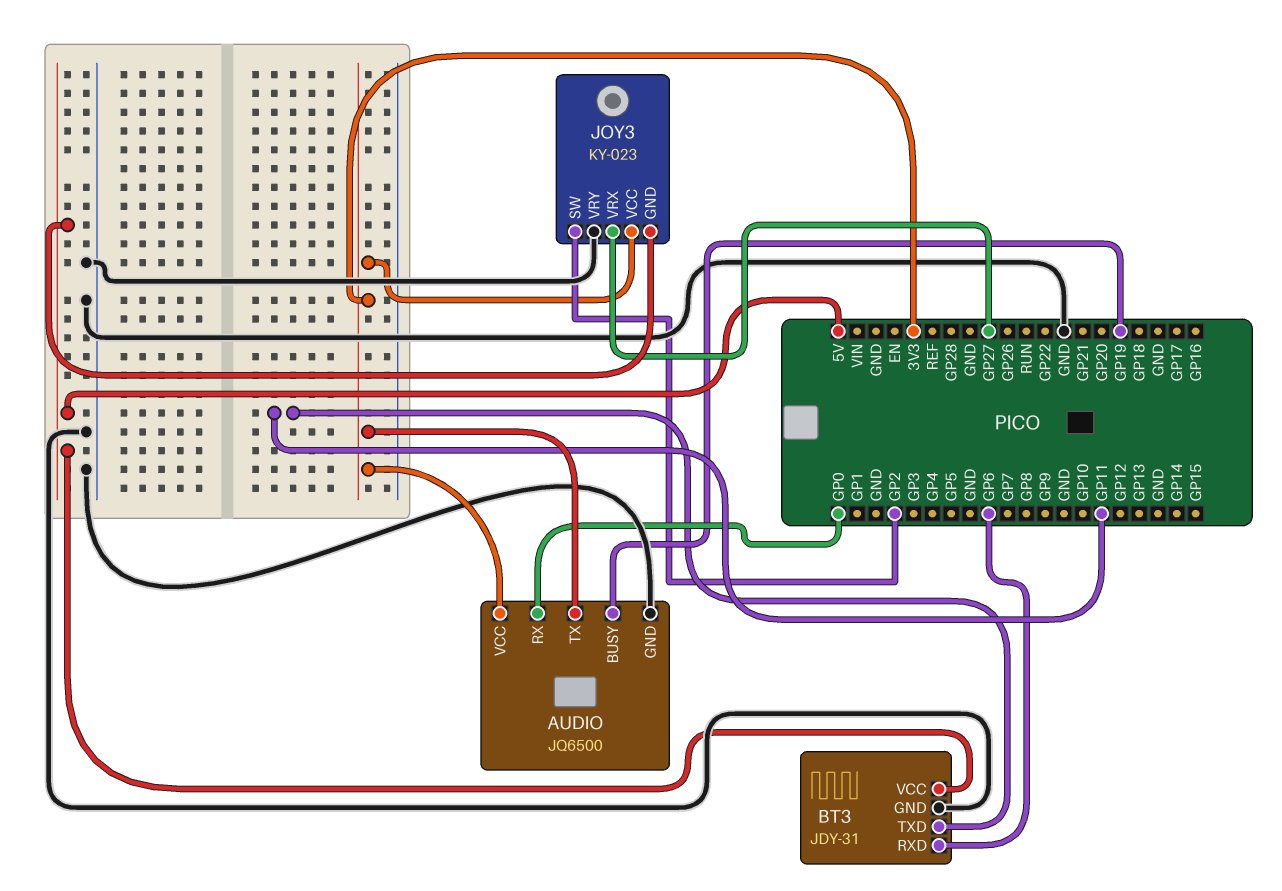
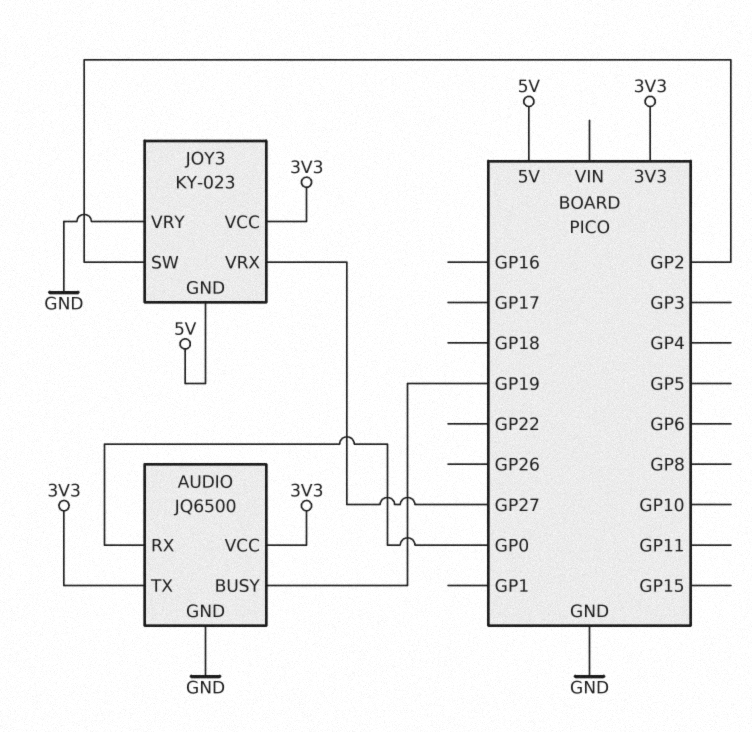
BT3: JDY-31 -> none
BT3 pin GND: GND -> none
BT3 pin RXD: GP6 -> none
BT3 pin TXD: GP11 -> none
BT3 pin VCC: 5V -> none

